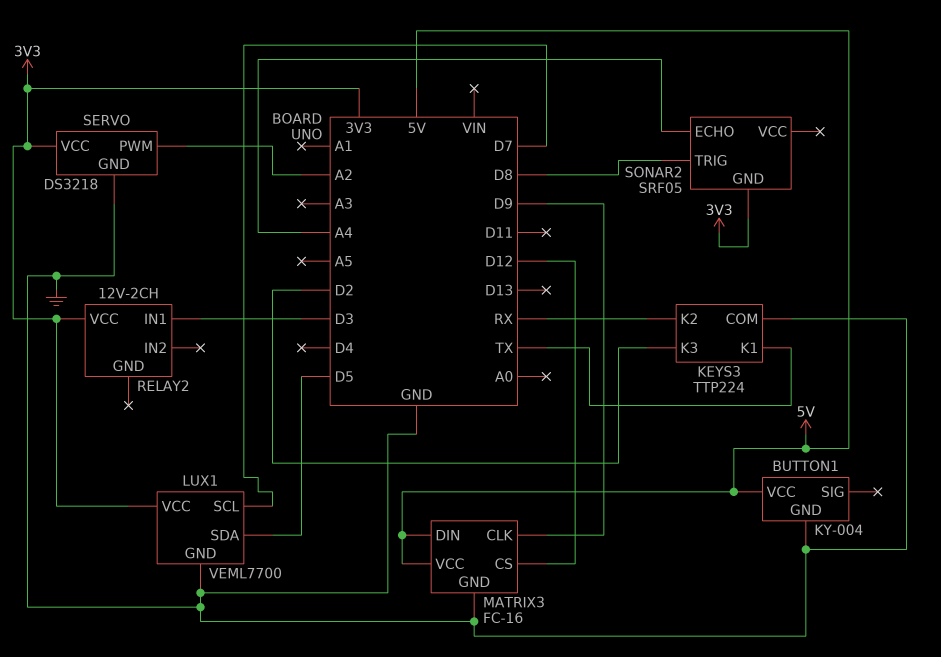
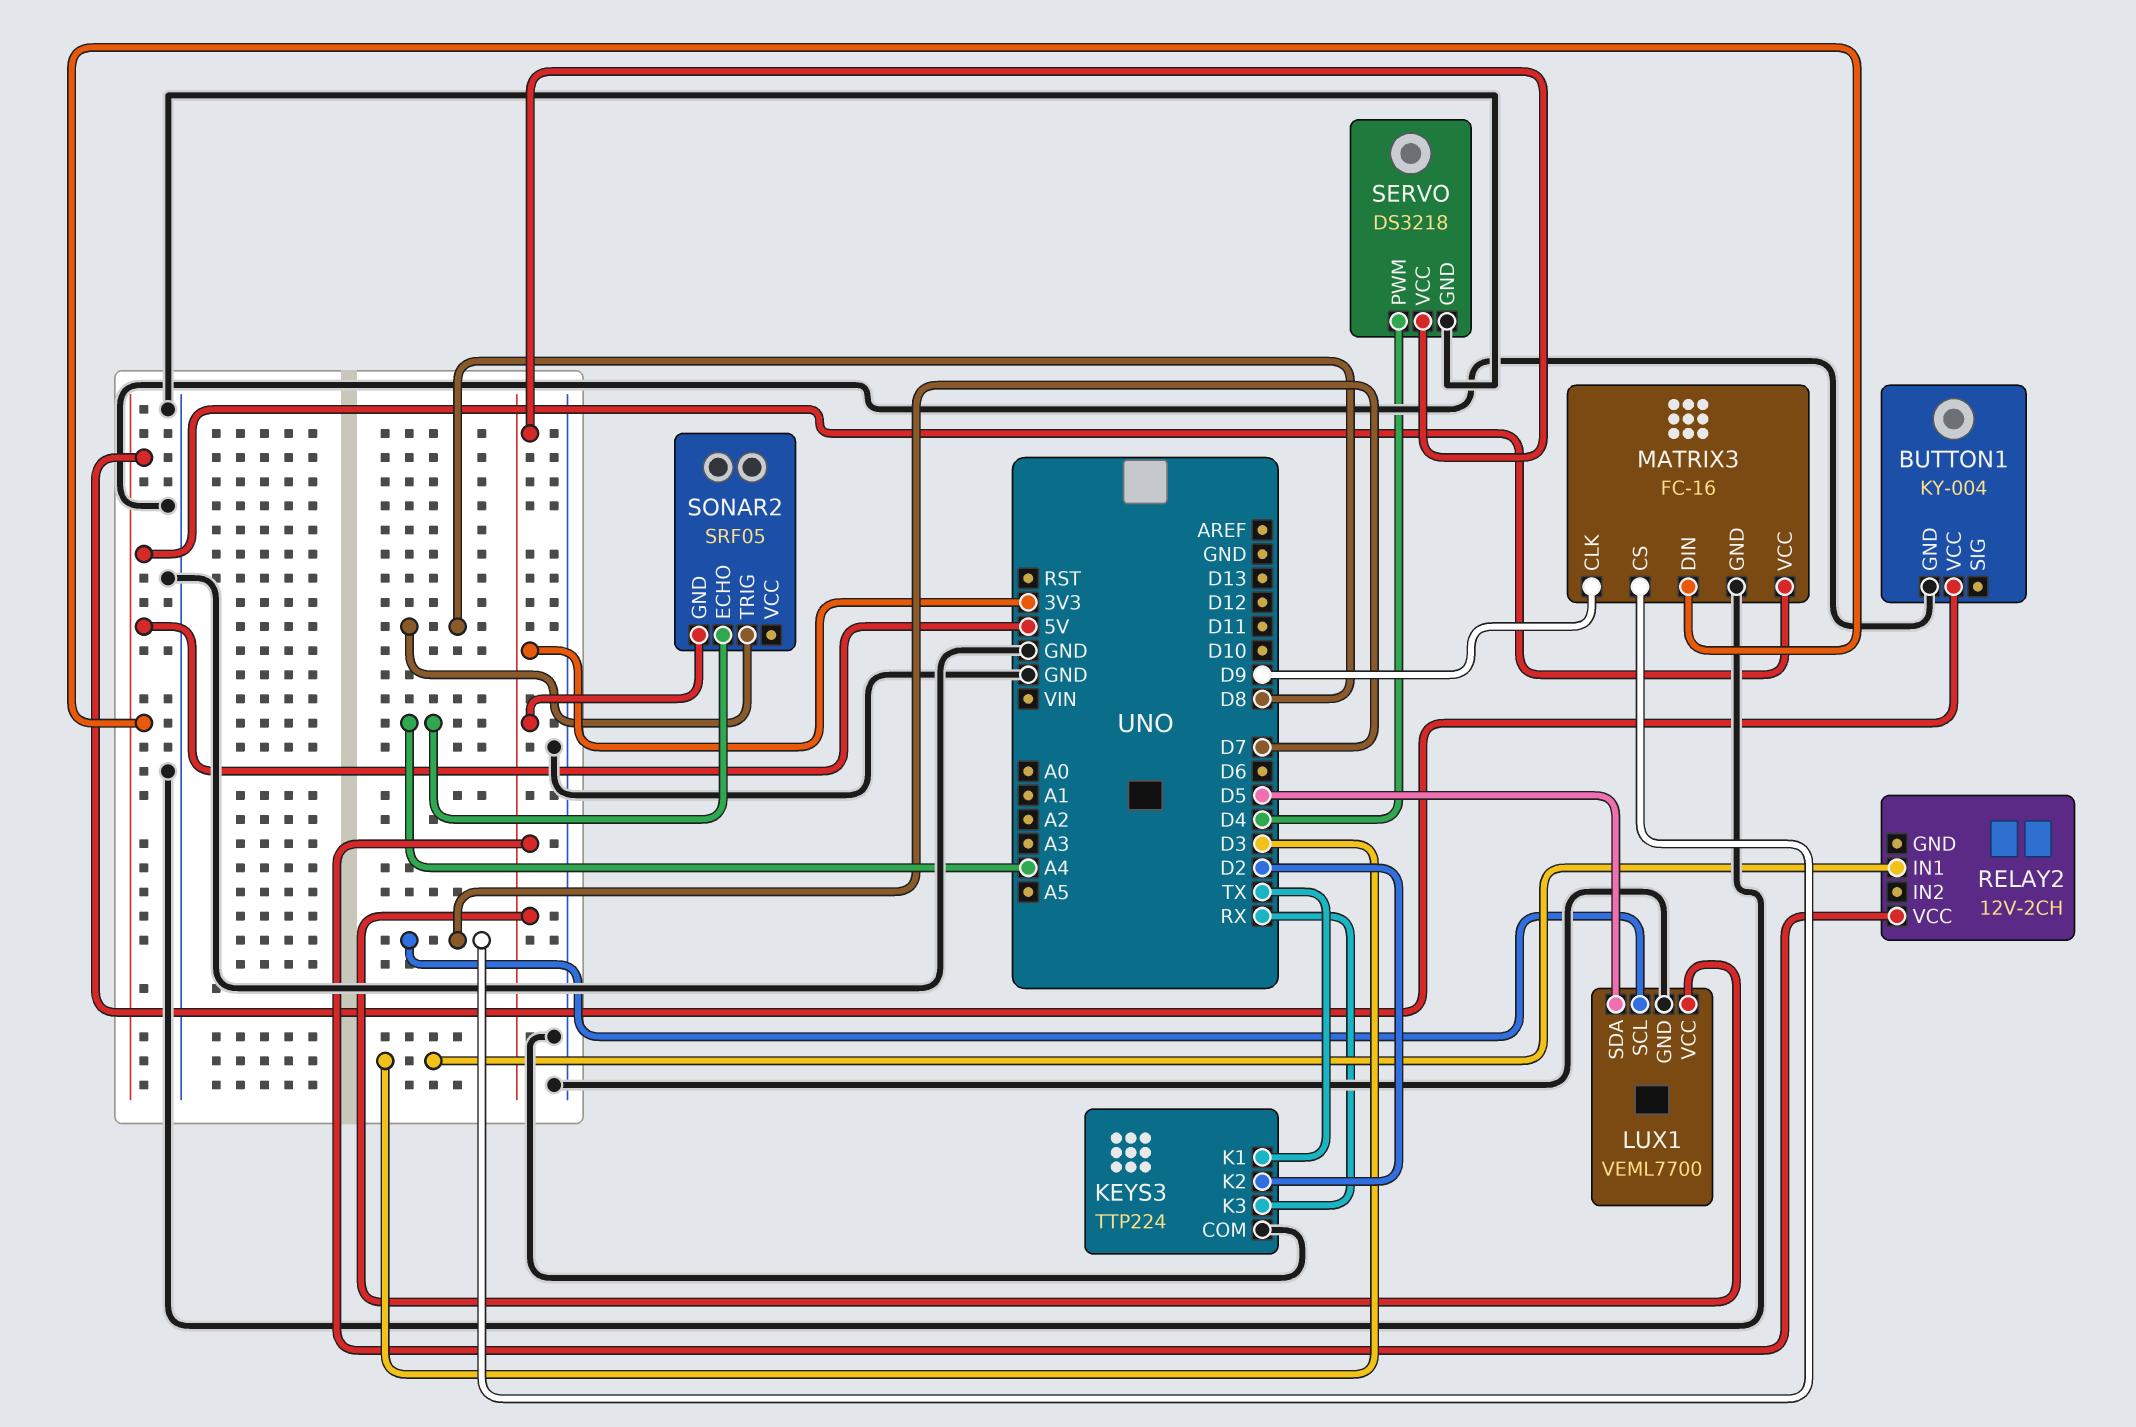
KEYS3 pin K2: RX -> D2
KEYS3 pin K3: D2 -> RX
MATRIX3 pin CS: D12 -> D7
SERVO pin PWM: A2 -> D4

